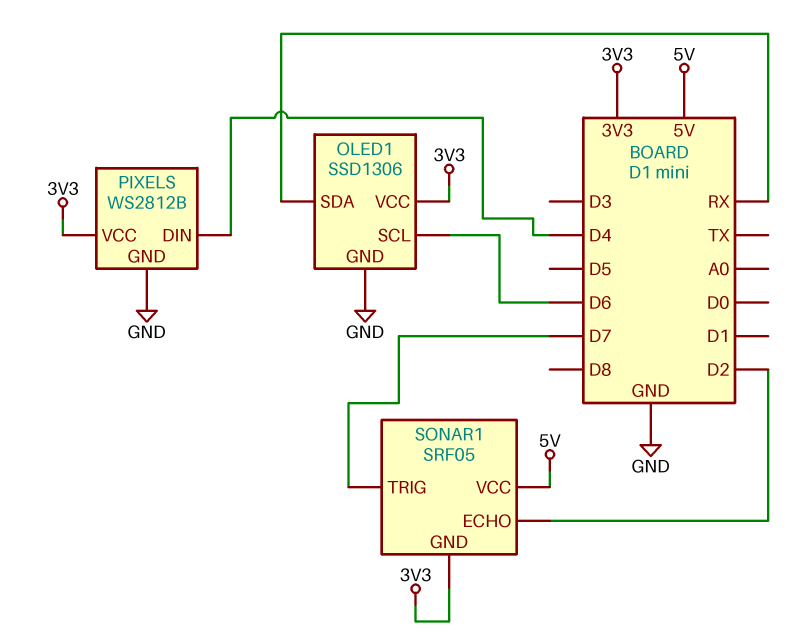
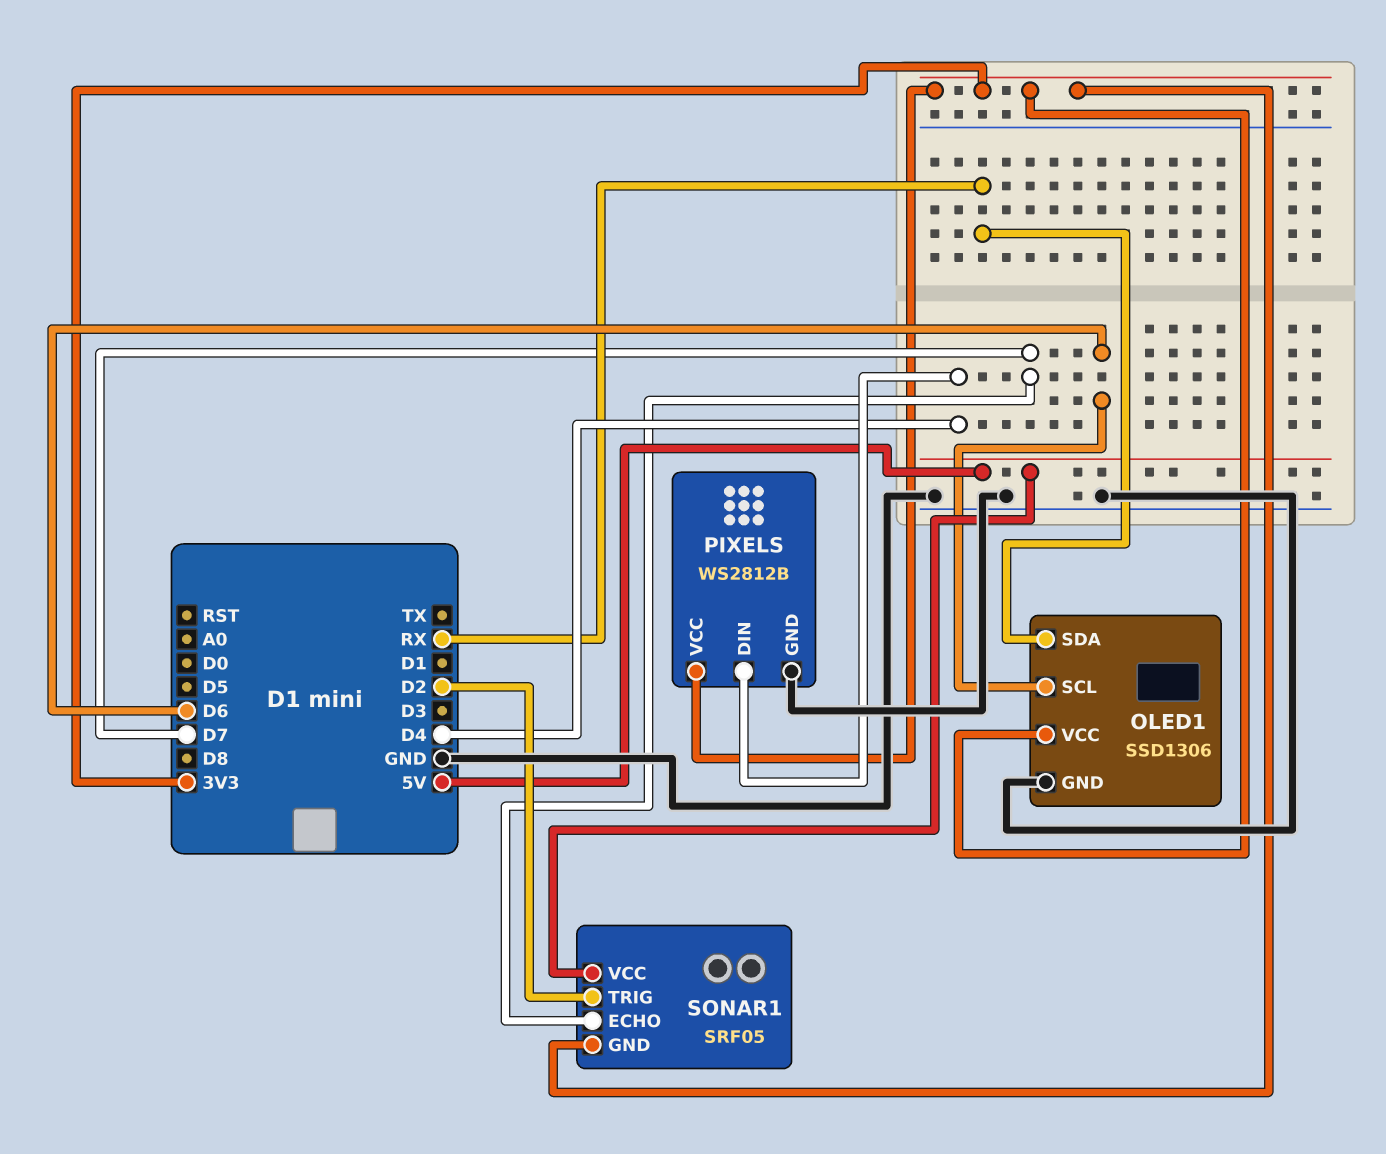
SONAR1 pin ECHO: D2 -> D7
SONAR1 pin TRIG: D7 -> D2

